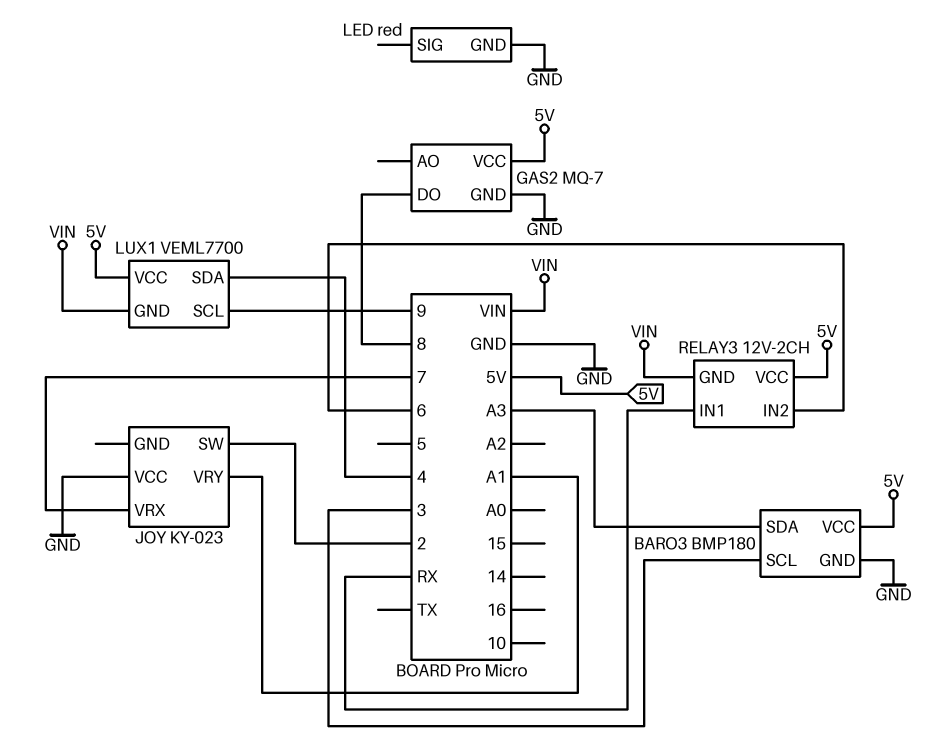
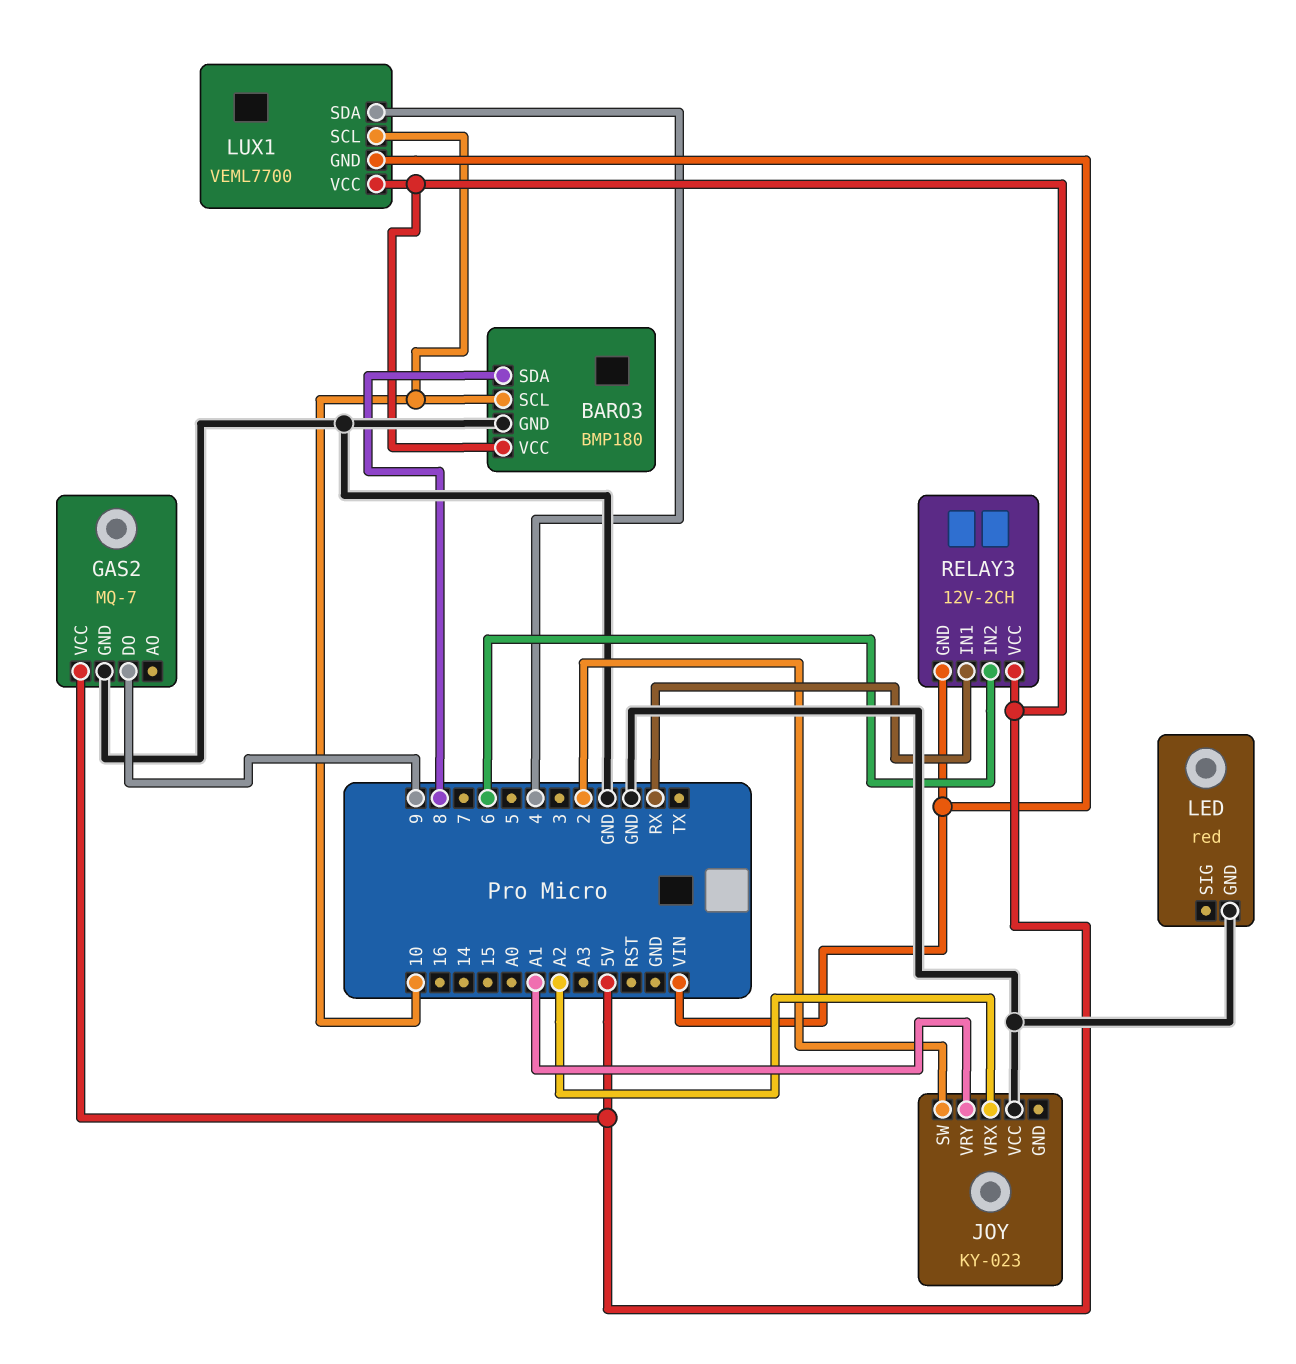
BARO3 pin SCL: 3 -> 10
BARO3 pin SDA: A3 -> 8
GAS2 pin DO: 8 -> 9
JOY pin VRX: 7 -> A2
LUX1 pin SCL: 9 -> 10

